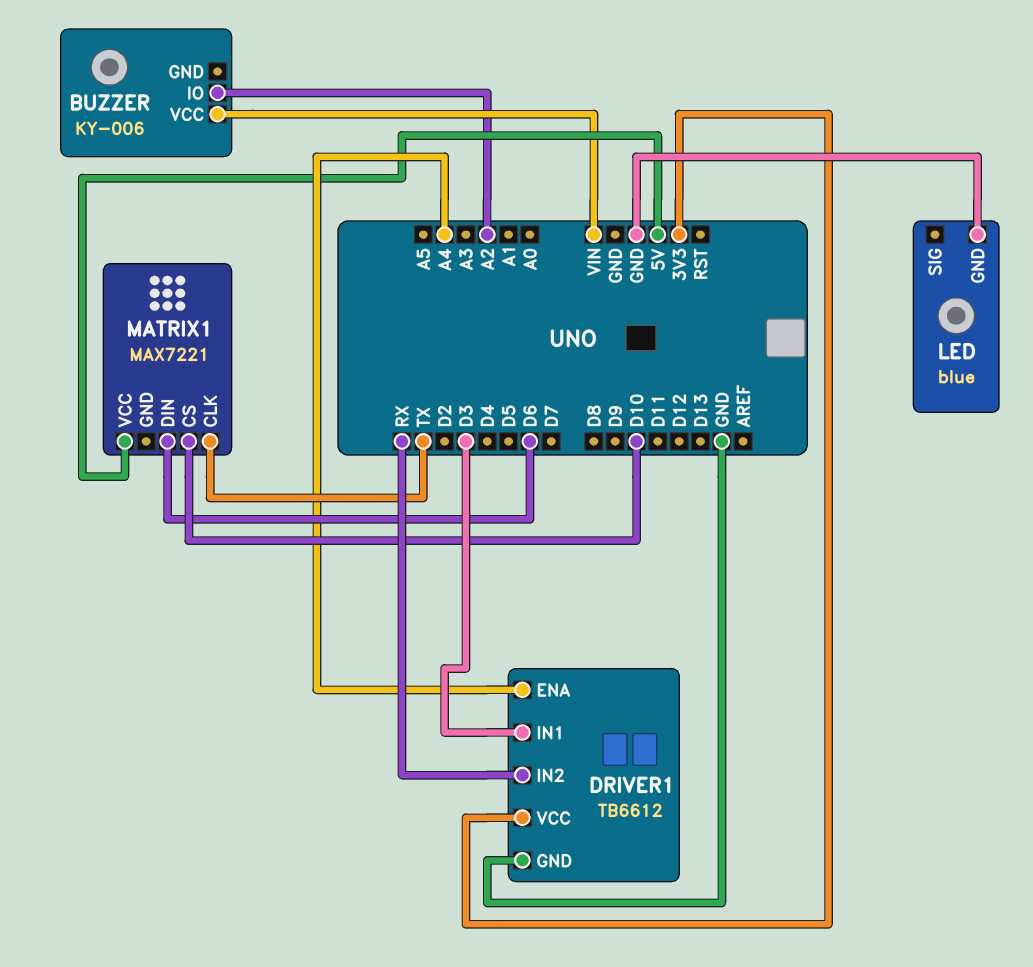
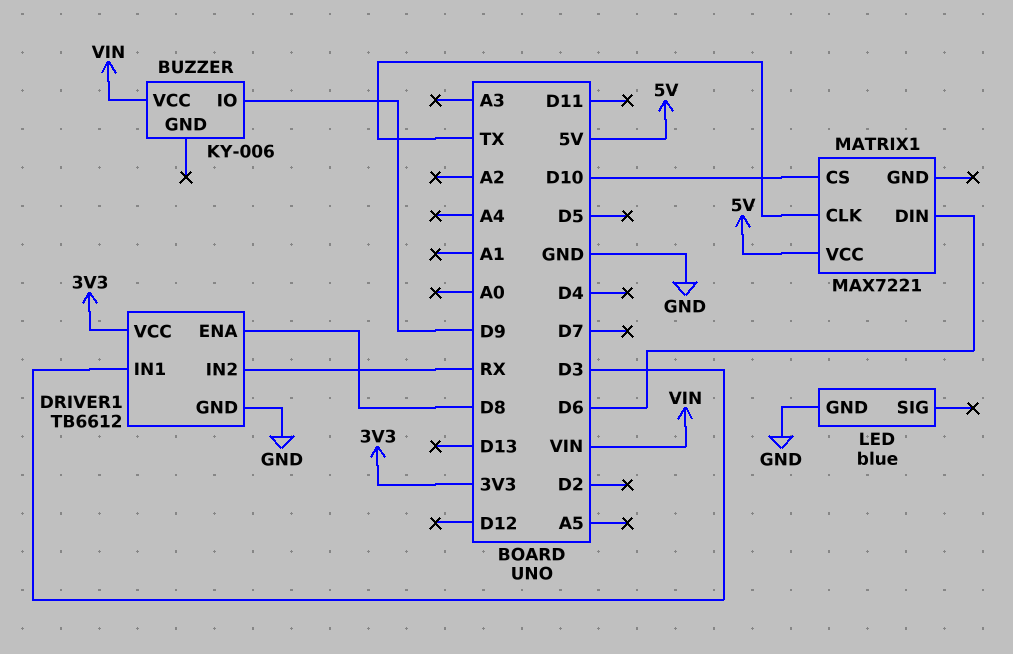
BUZZER pin IO: A2 -> D9
DRIVER1 pin ENA: A4 -> D8

